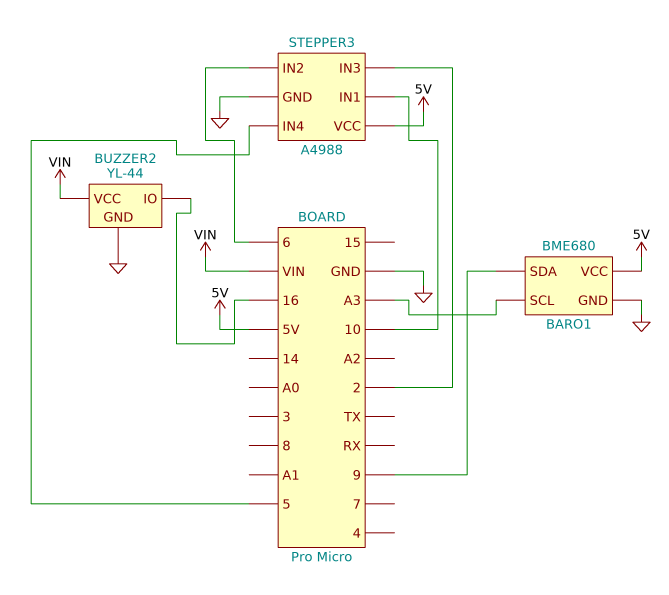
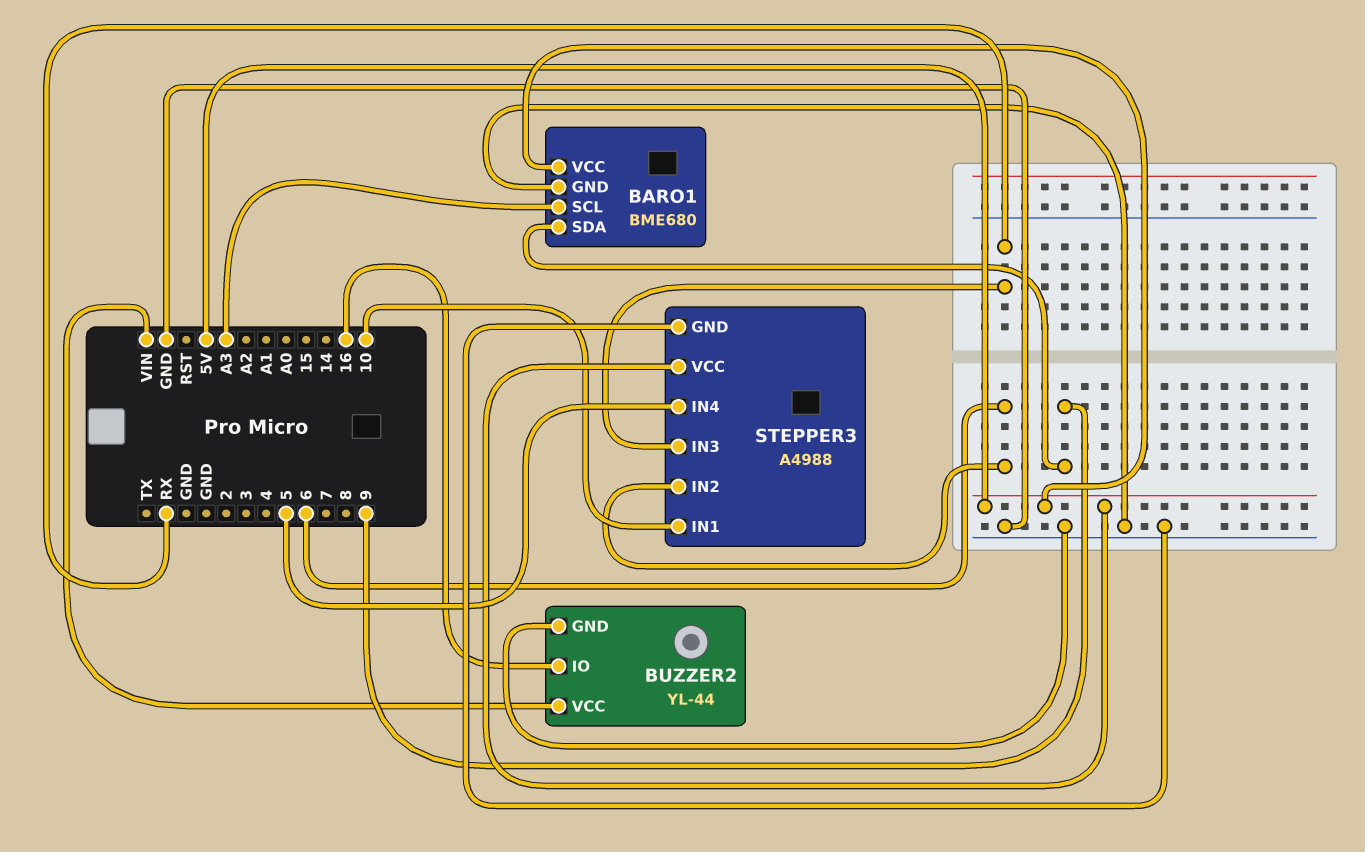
STEPPER3 pin IN3: 2 -> RX

